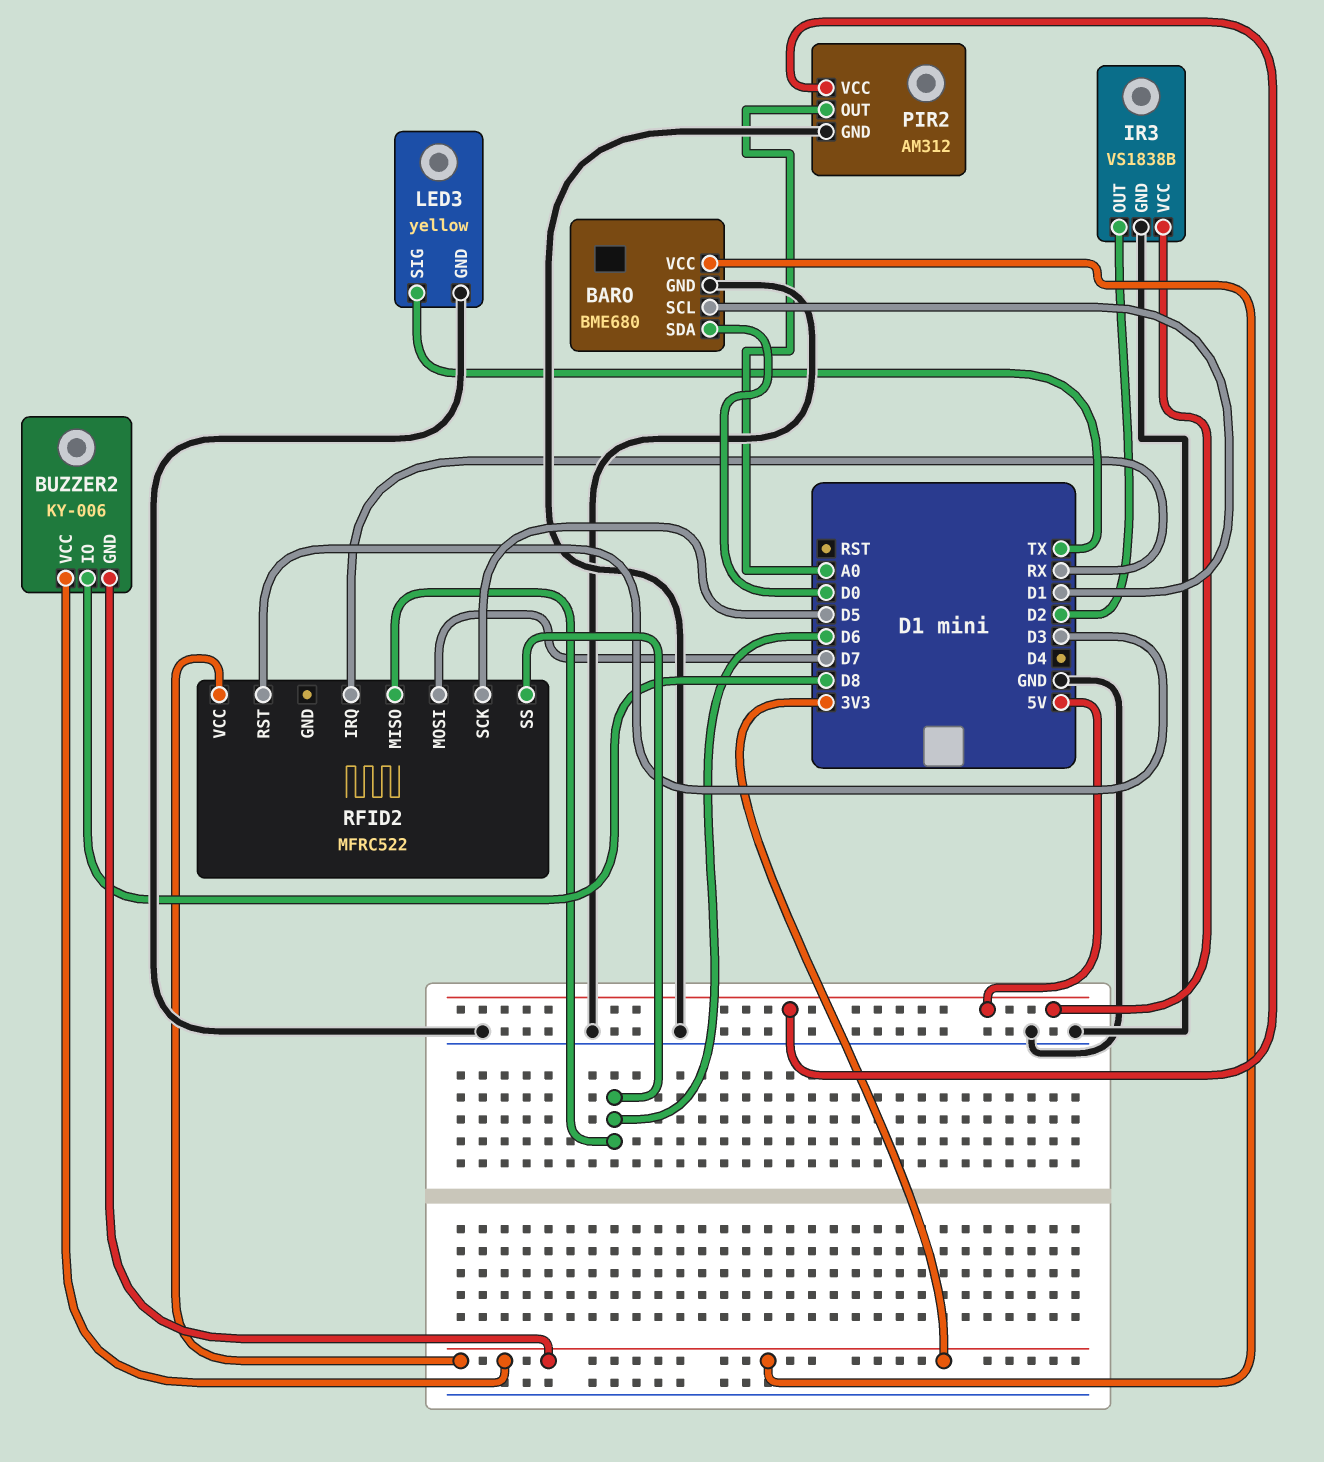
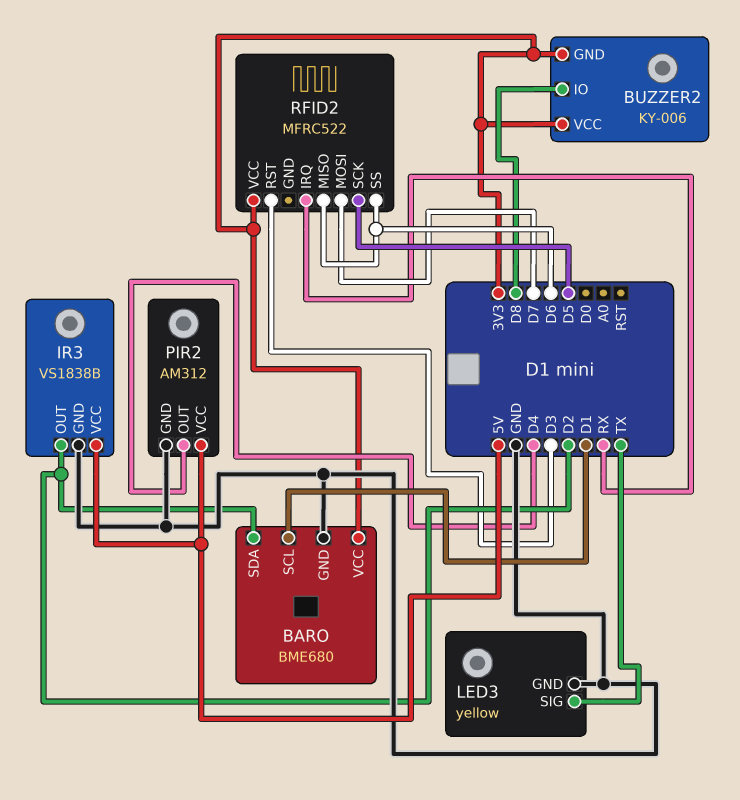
BARO pin SDA: D0 -> D2
PIR2 pin OUT: A0 -> D4

